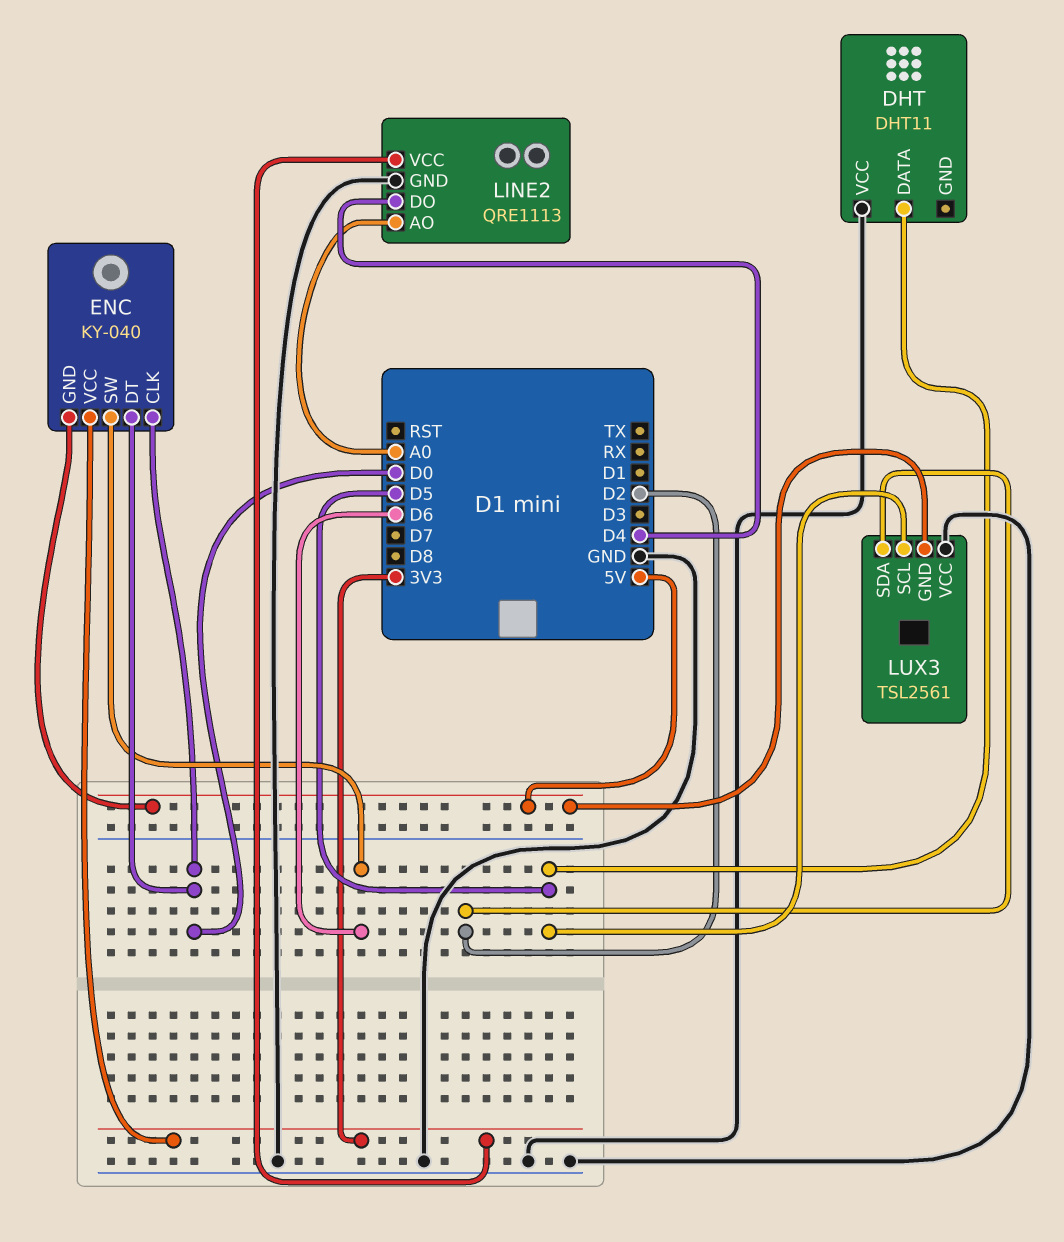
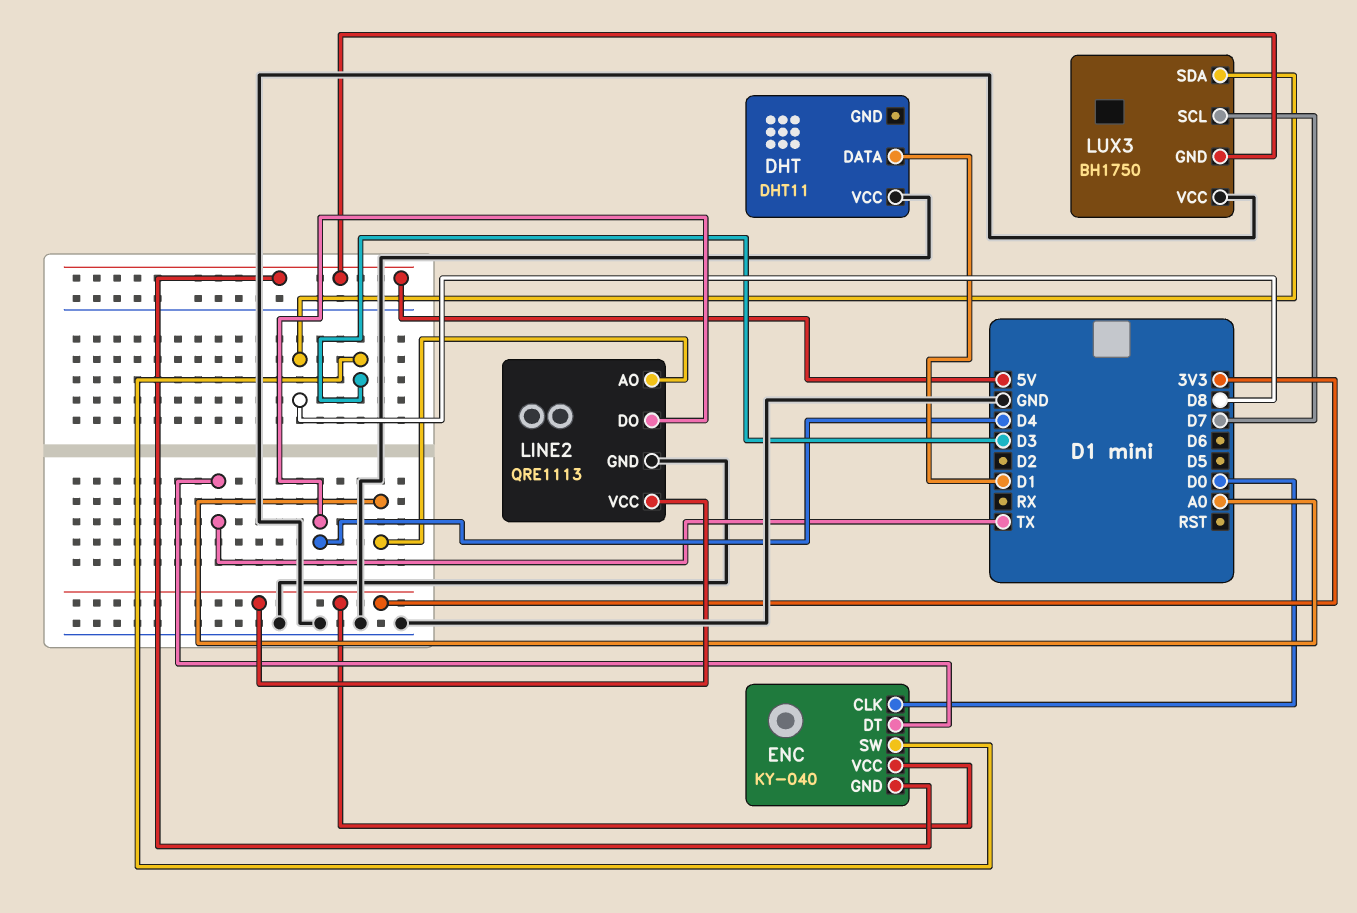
DHT pin DATA: D5 -> D1
ENC pin DT: D0 -> TX
ENC pin SW: D6 -> D3
LUX3: TSL2561 -> BH1750
LUX3 pin SCL: D5 -> D7
LUX3 pin SDA: D2 -> D8

